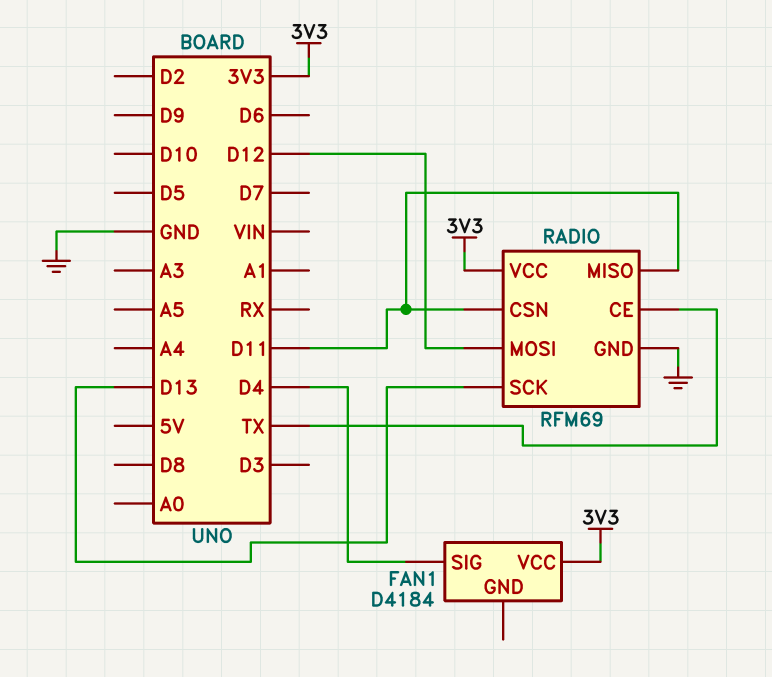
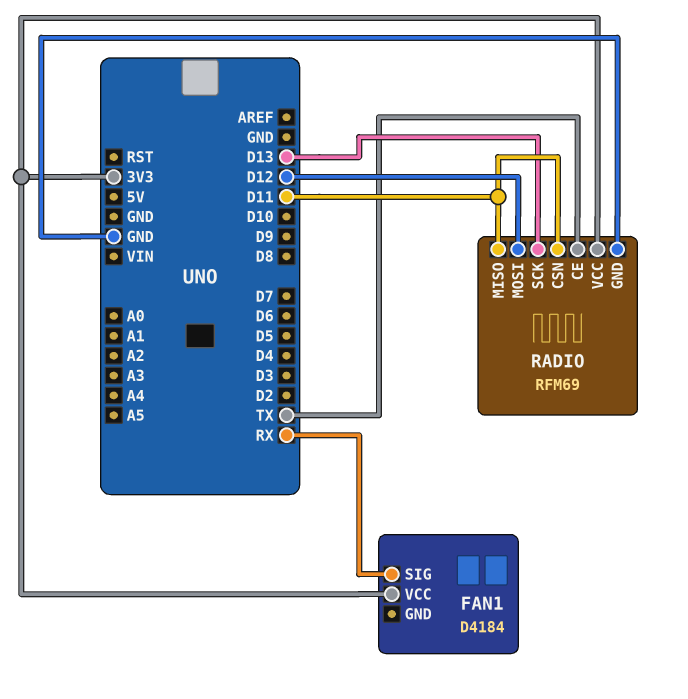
FAN1 pin SIG: D4 -> RX

